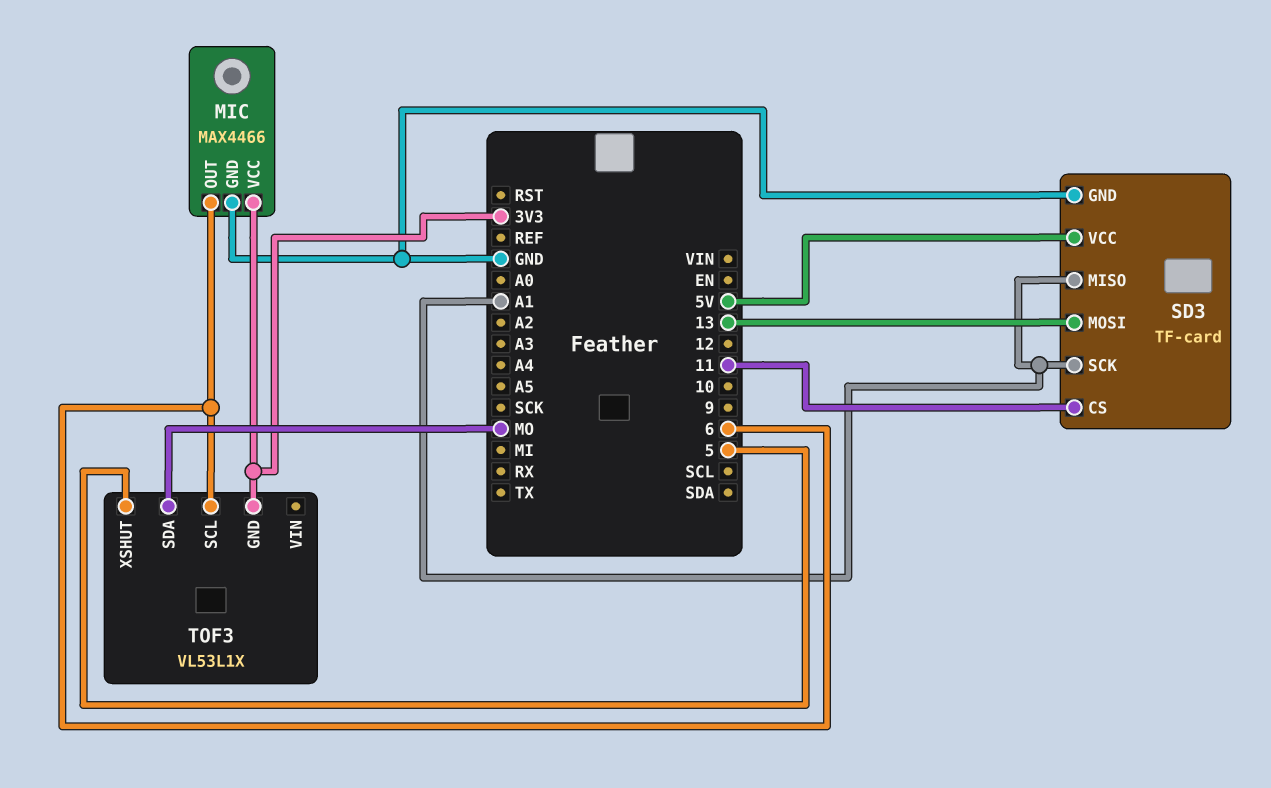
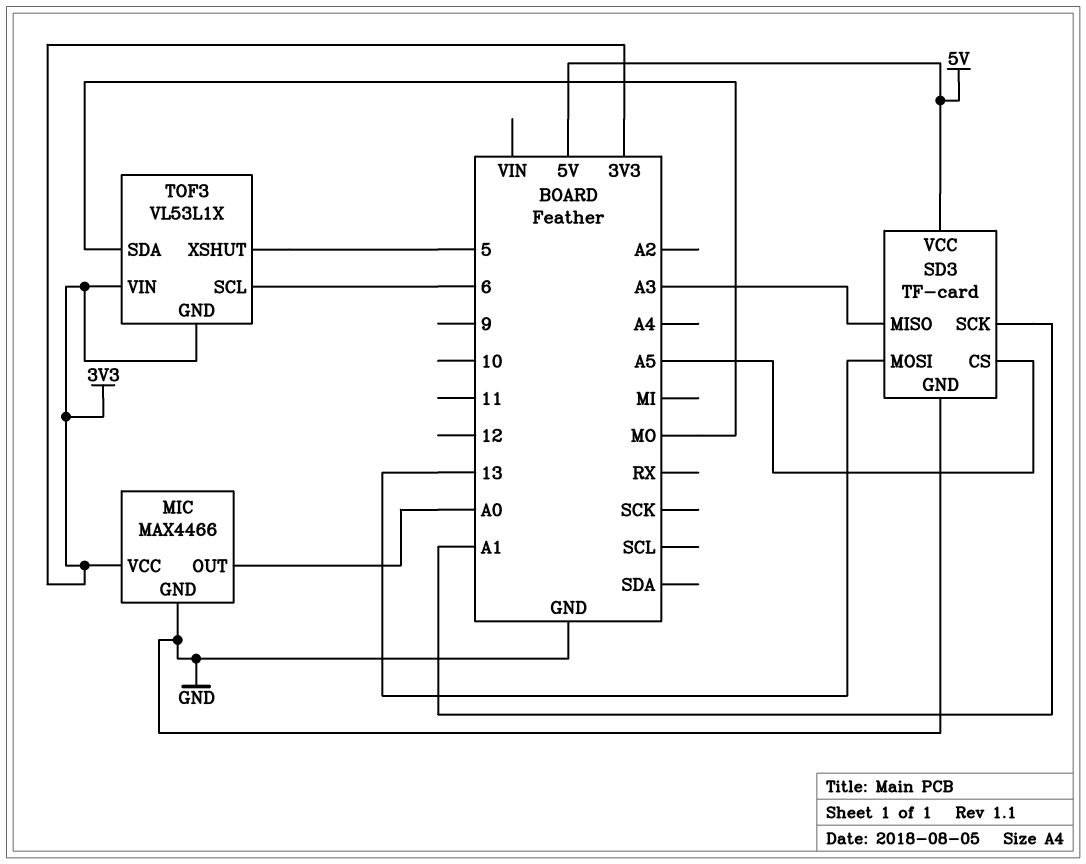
MIC pin OUT: 6 -> A0
SD3 pin CS: 11 -> A5
SD3 pin MISO: A1 -> A3
TOF3 pin VIN: none -> 3V3

